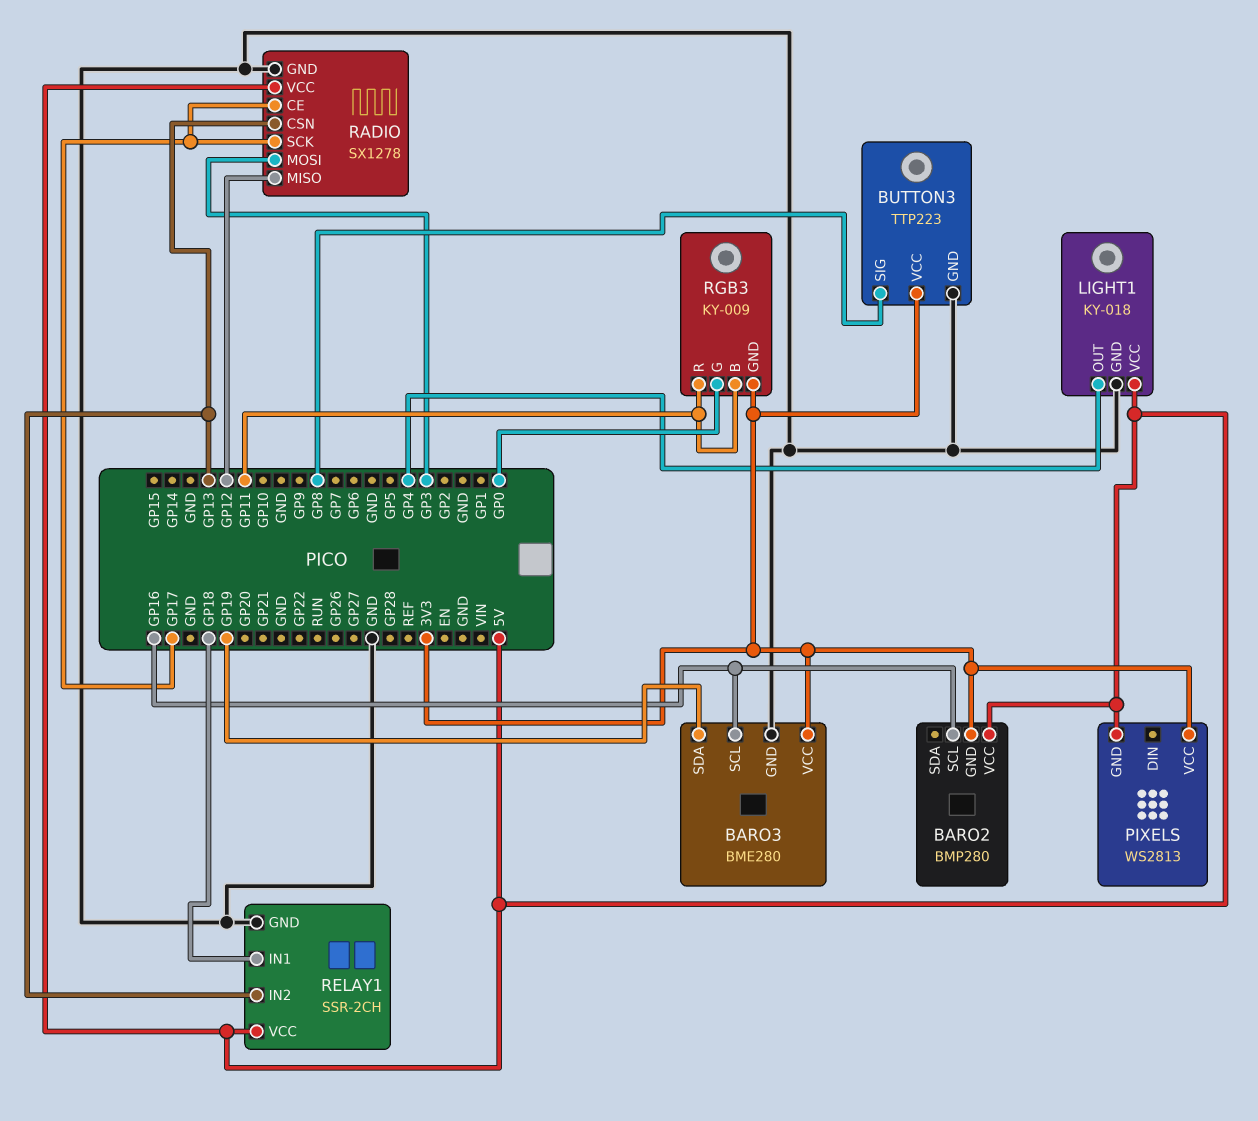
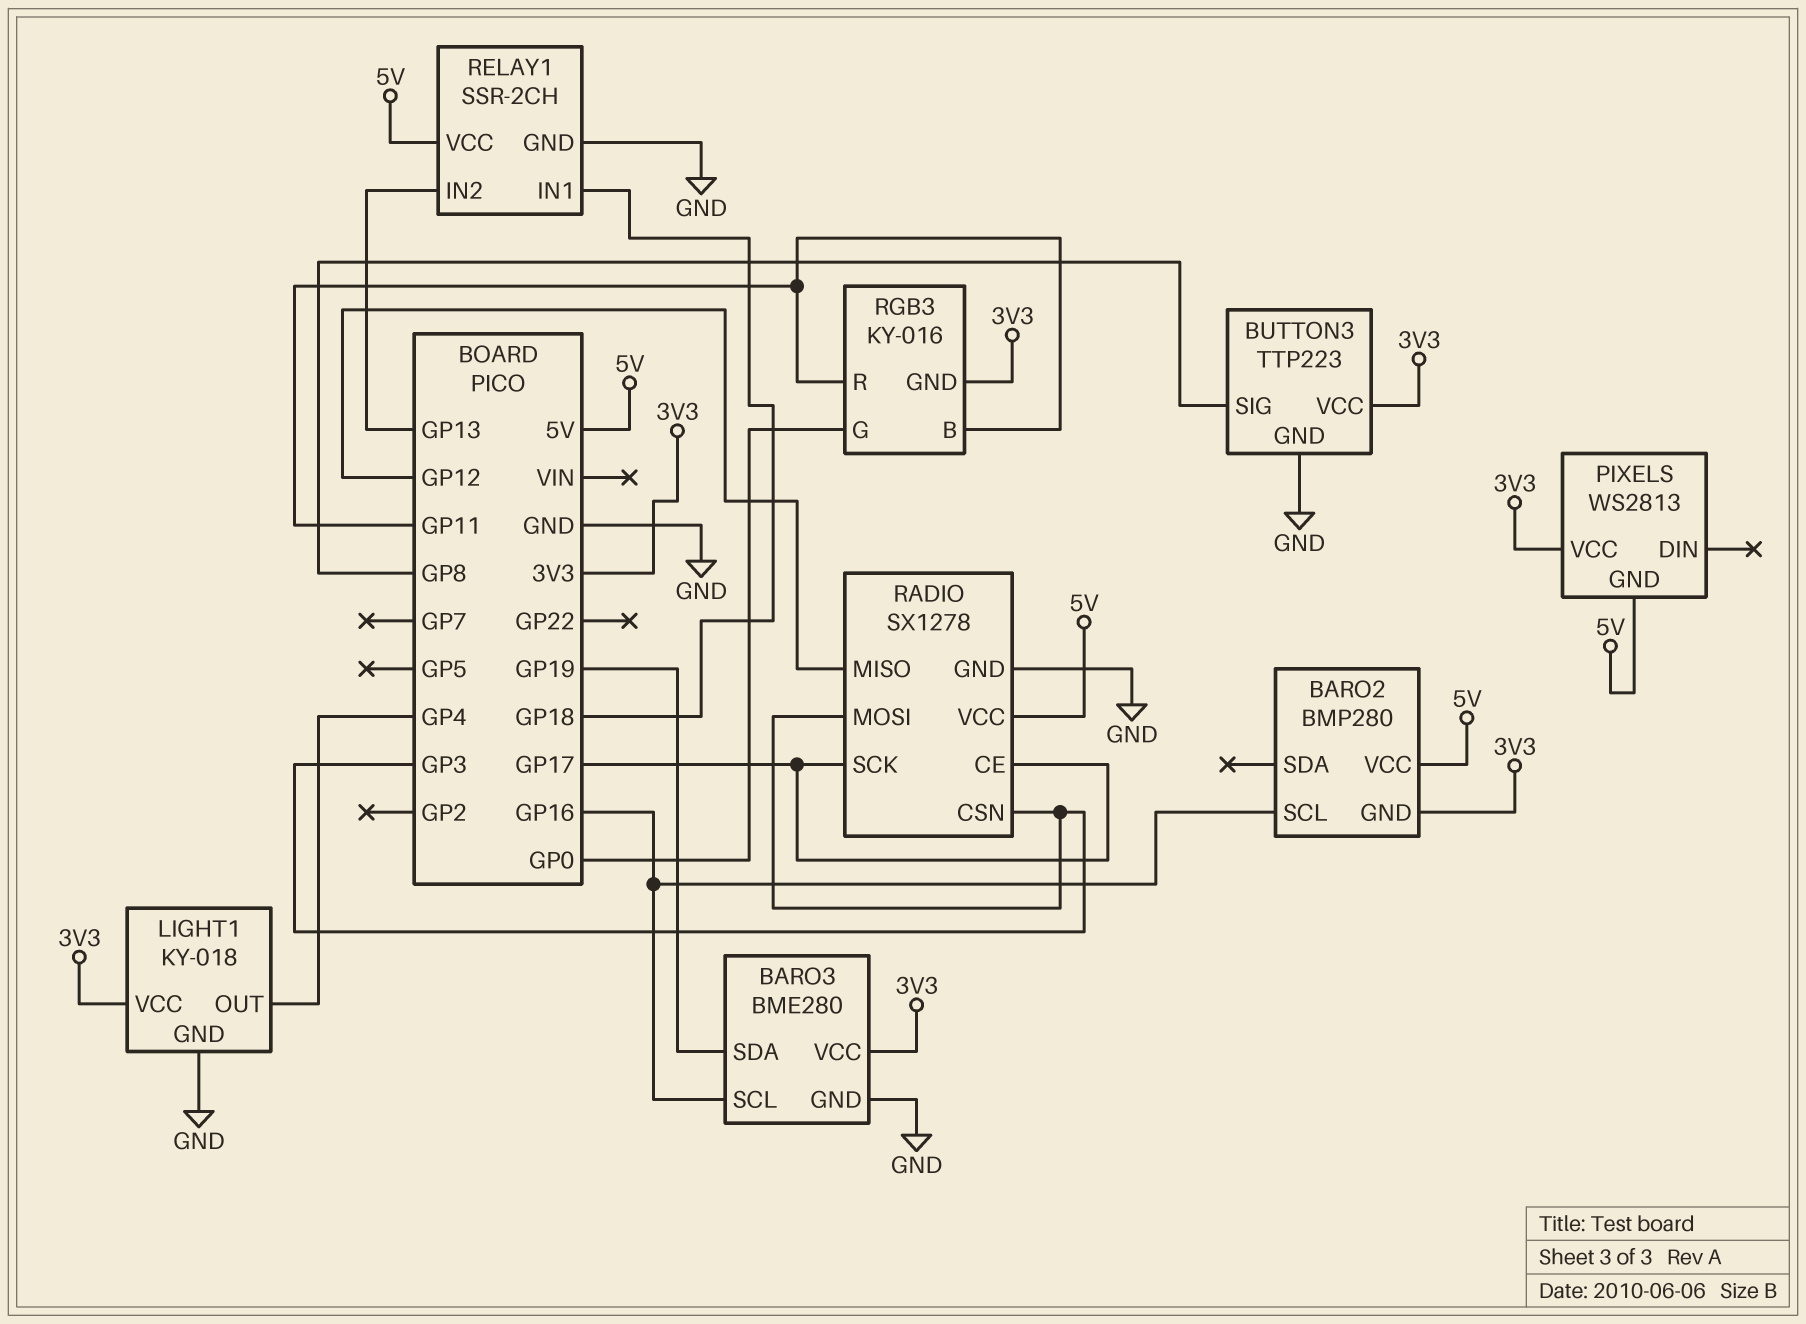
LIGHT1 pin VCC: 5V -> 3V3
RADIO pin CSN: GP13 -> GP3
RGB3: KY-009 -> KY-016

